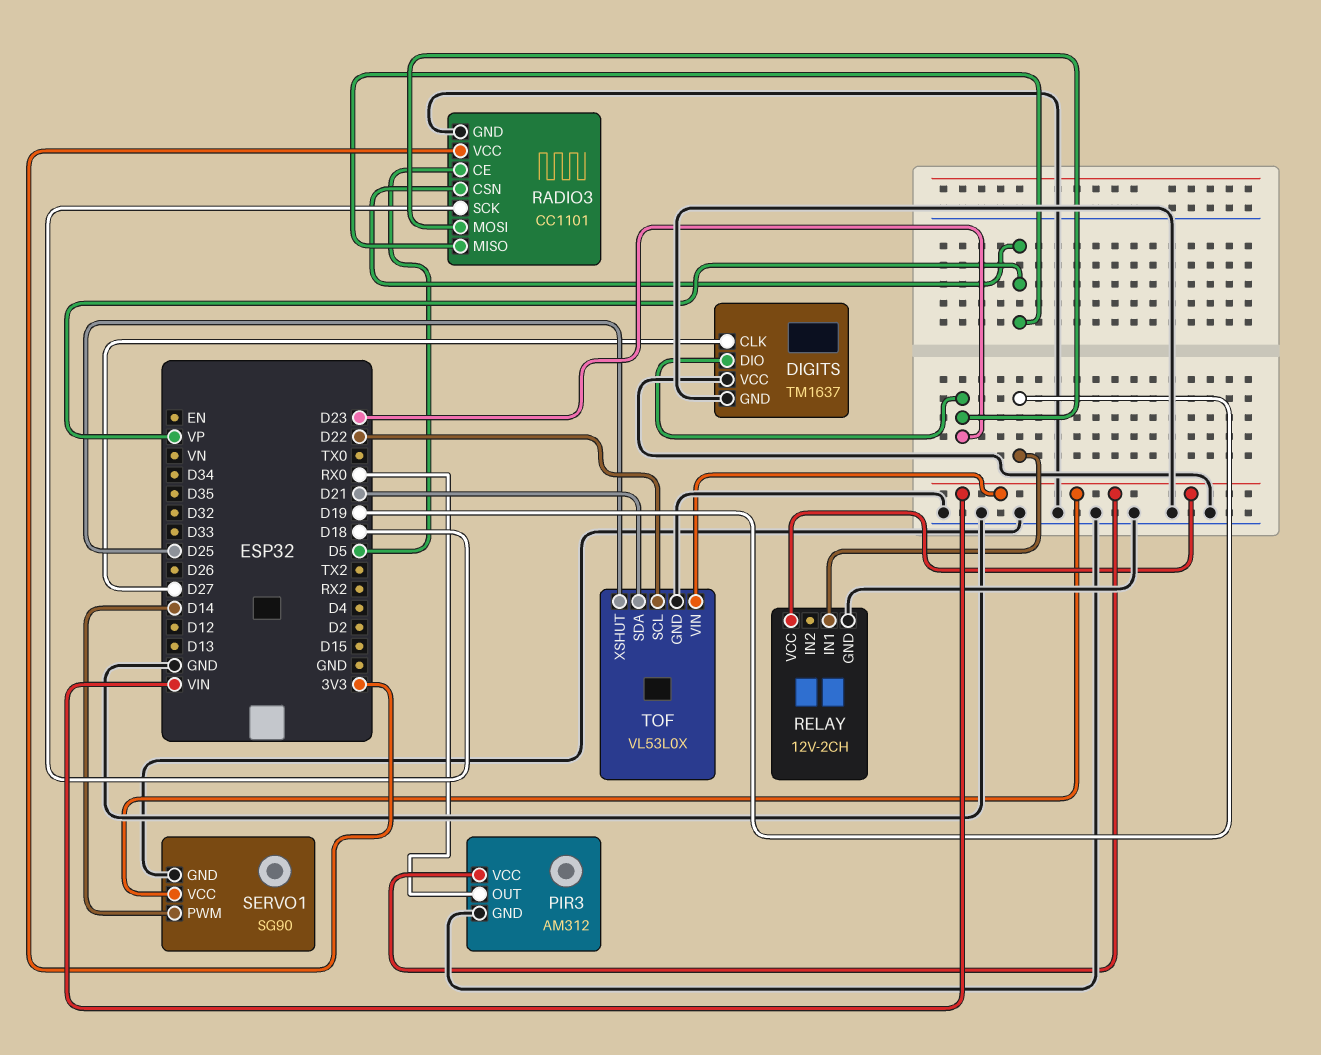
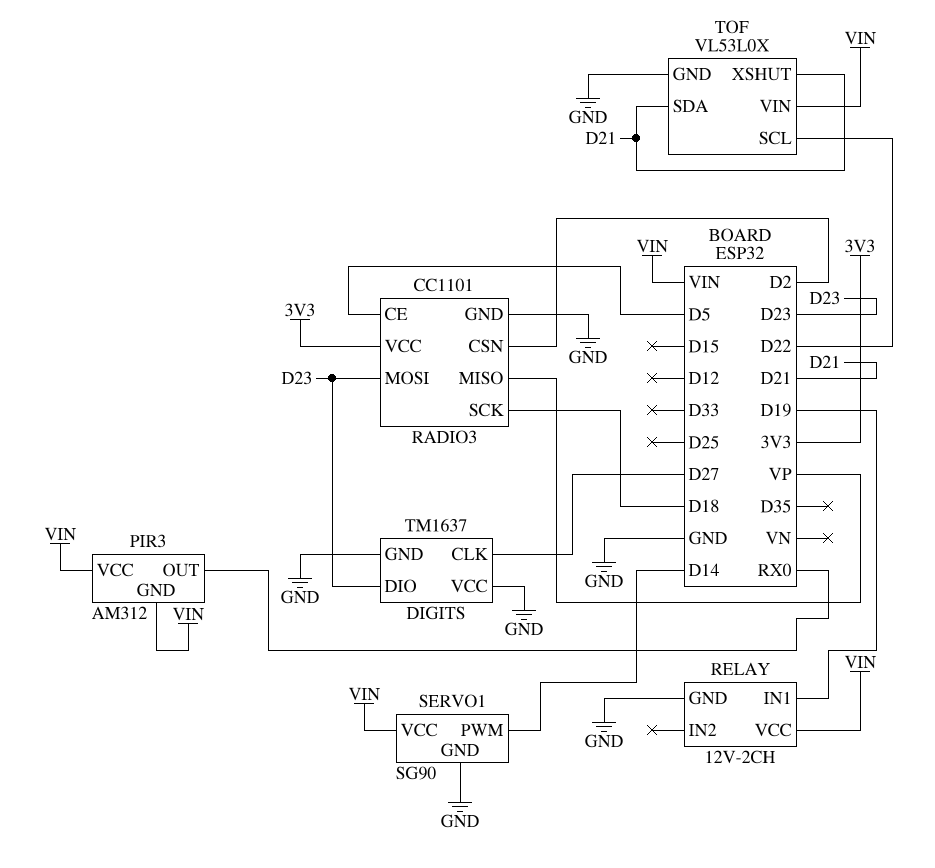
PIR3 pin GND: GND -> VIN
RADIO3 pin CSN: VP -> D2
TOF pin XSHUT: D25 -> D21

